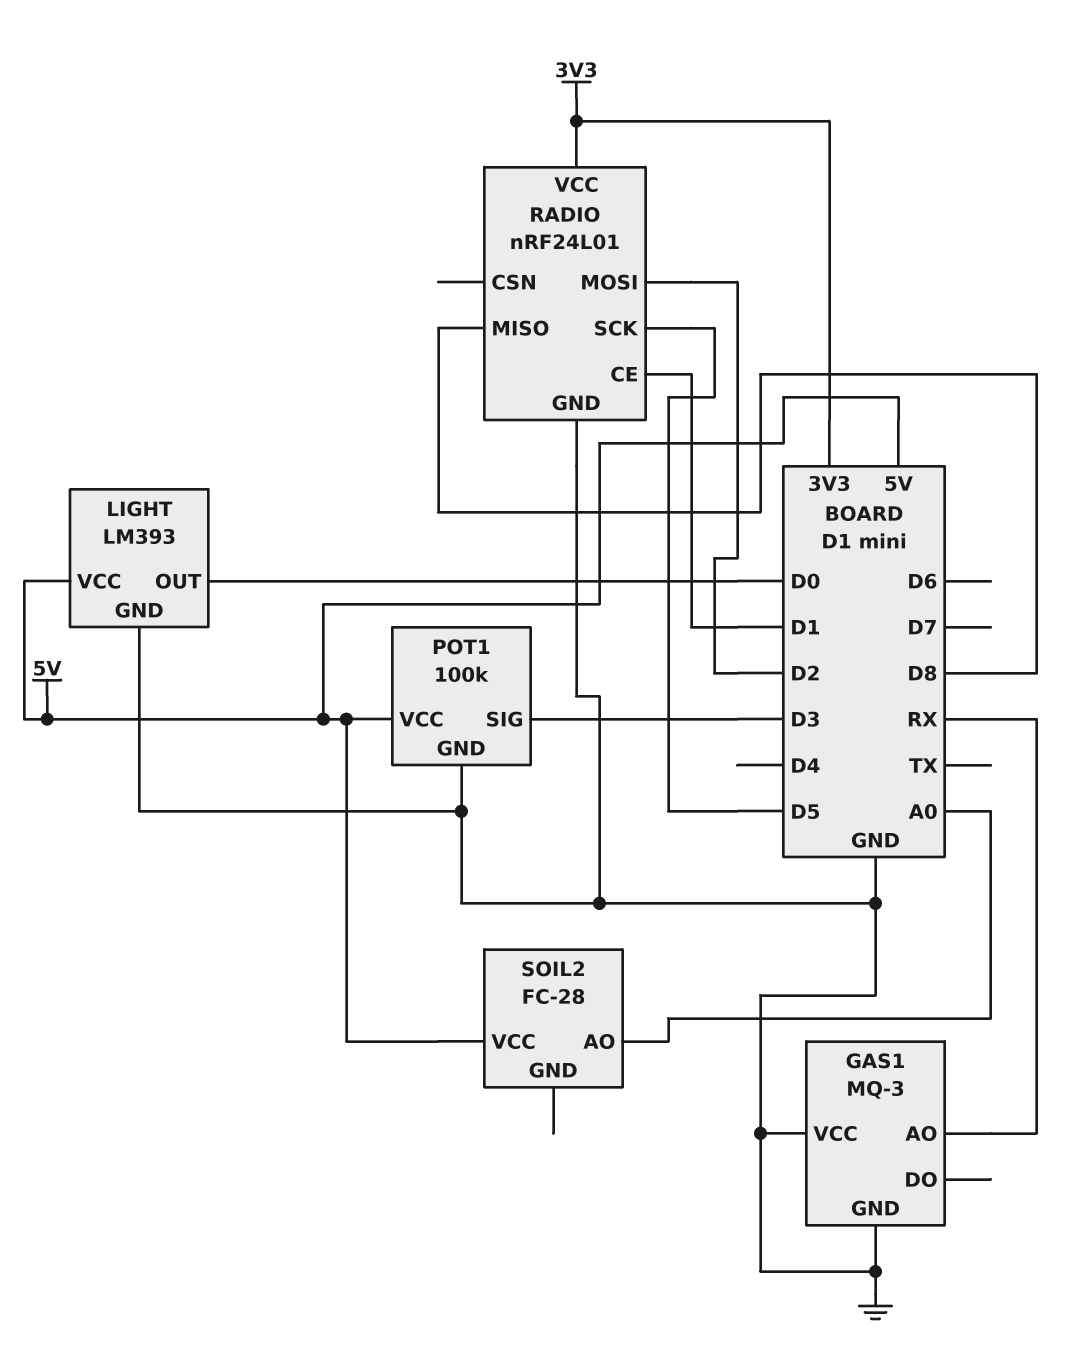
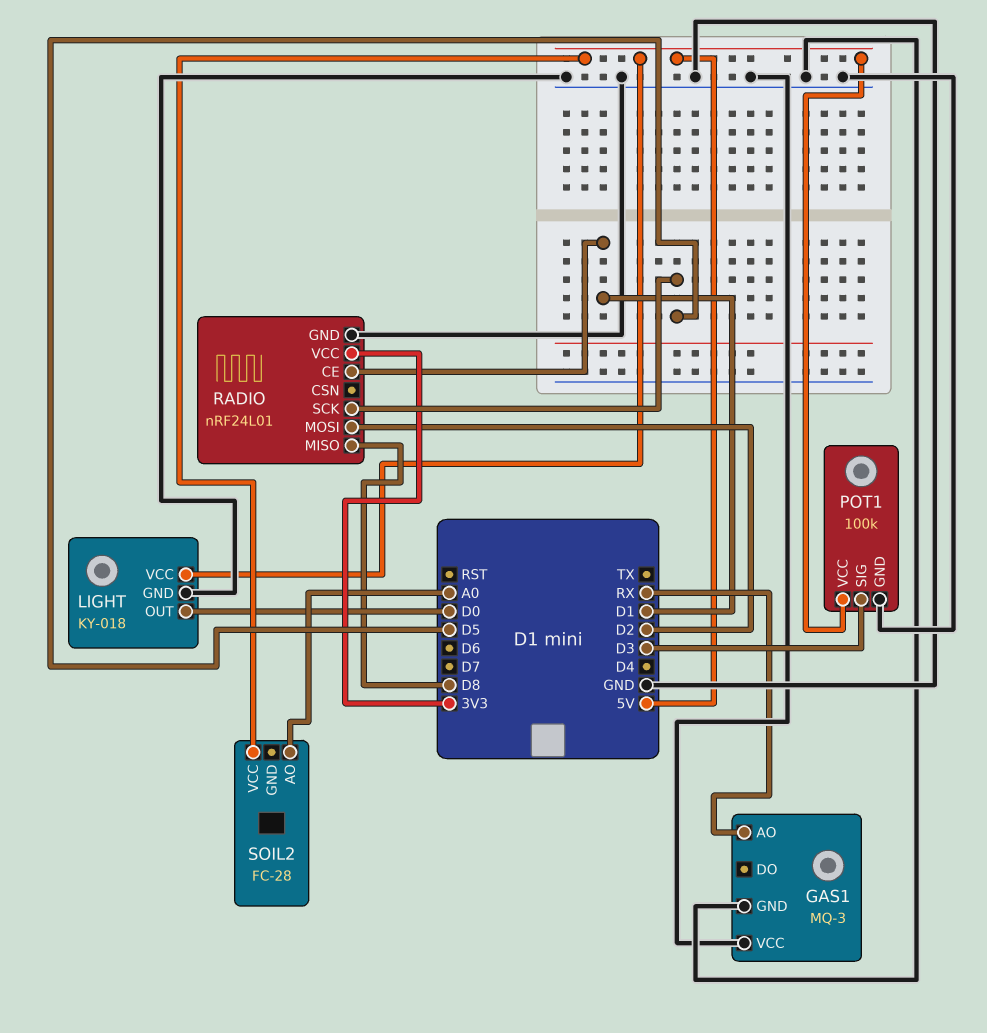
LIGHT: LM393 -> KY-018

